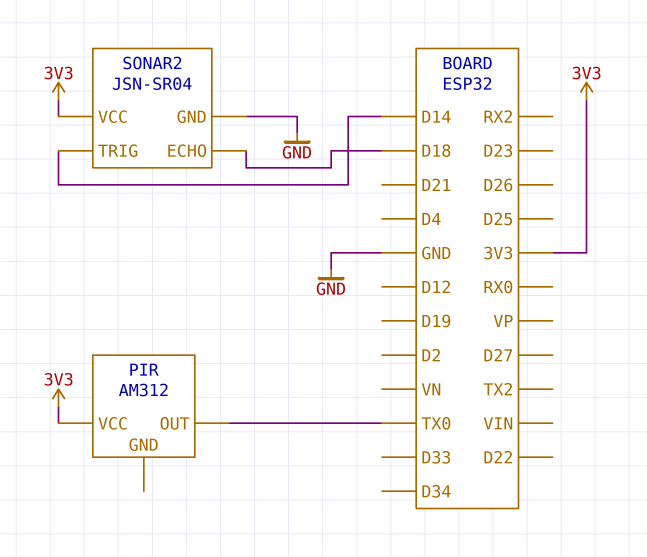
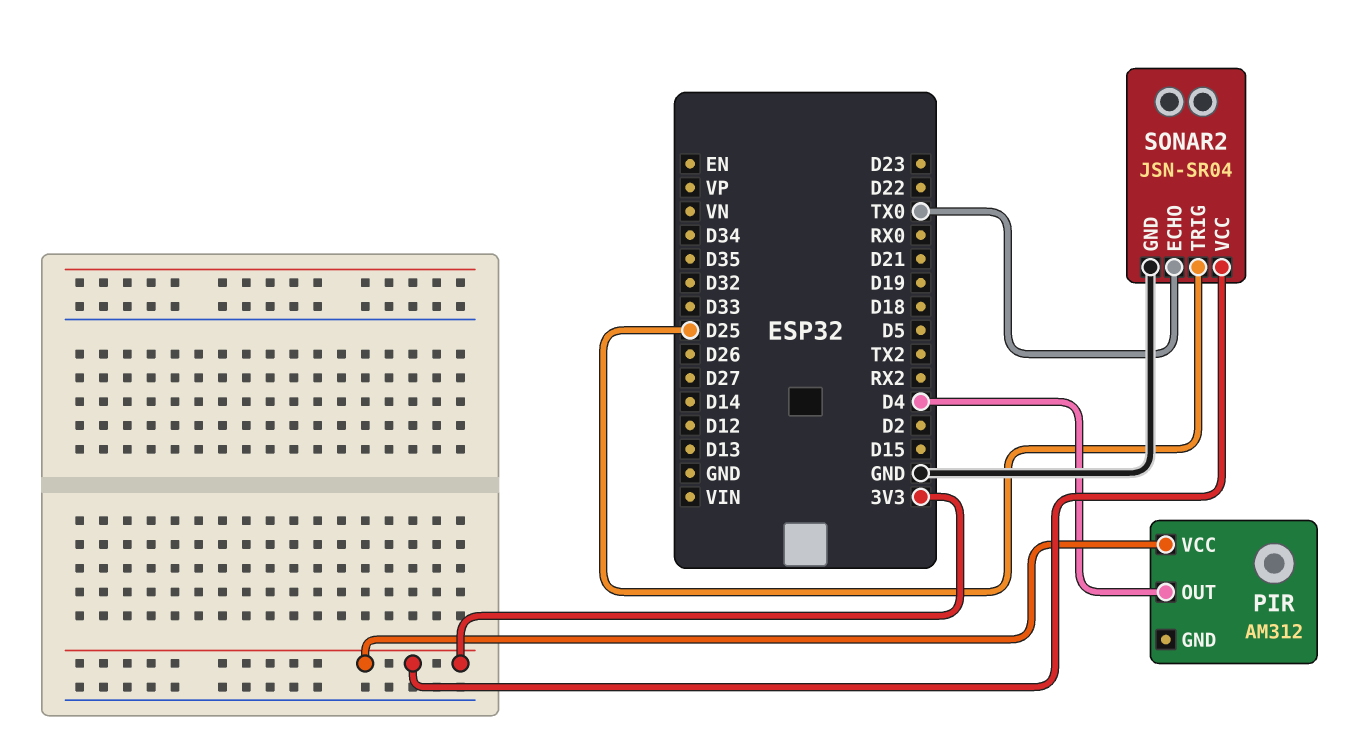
PIR pin OUT: TX0 -> D4
SONAR2 pin ECHO: D18 -> TX0
SONAR2 pin TRIG: D14 -> D25

